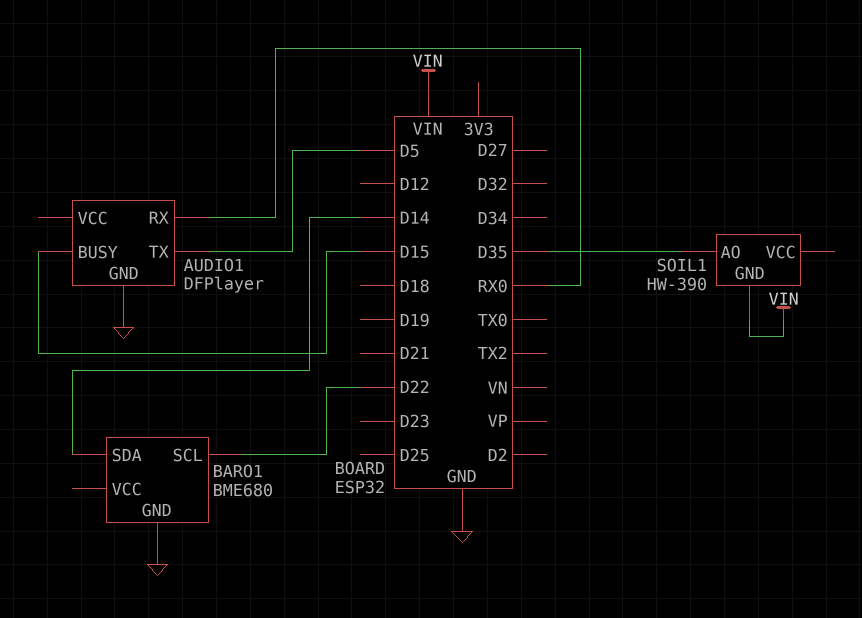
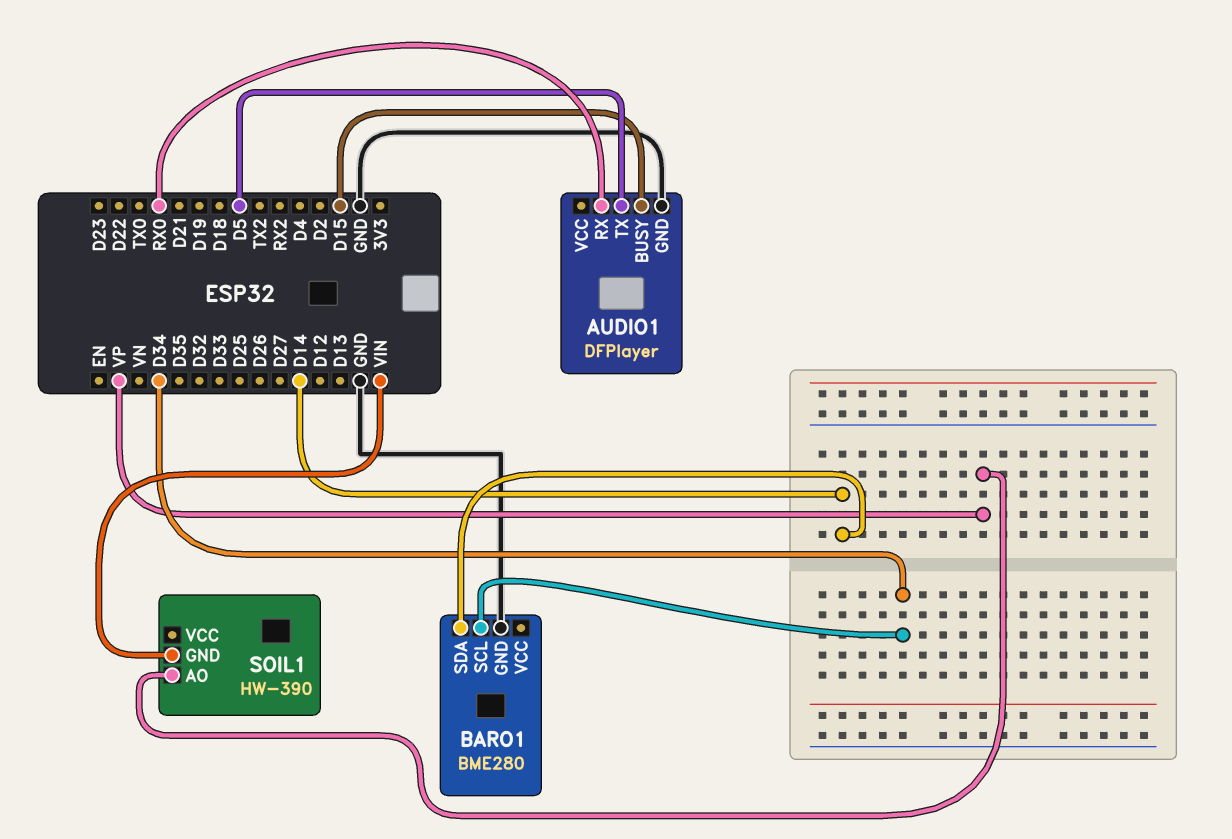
BARO1: BME680 -> BME280
BARO1 pin SCL: D22 -> D34
SOIL1 pin AO: D35 -> VP

